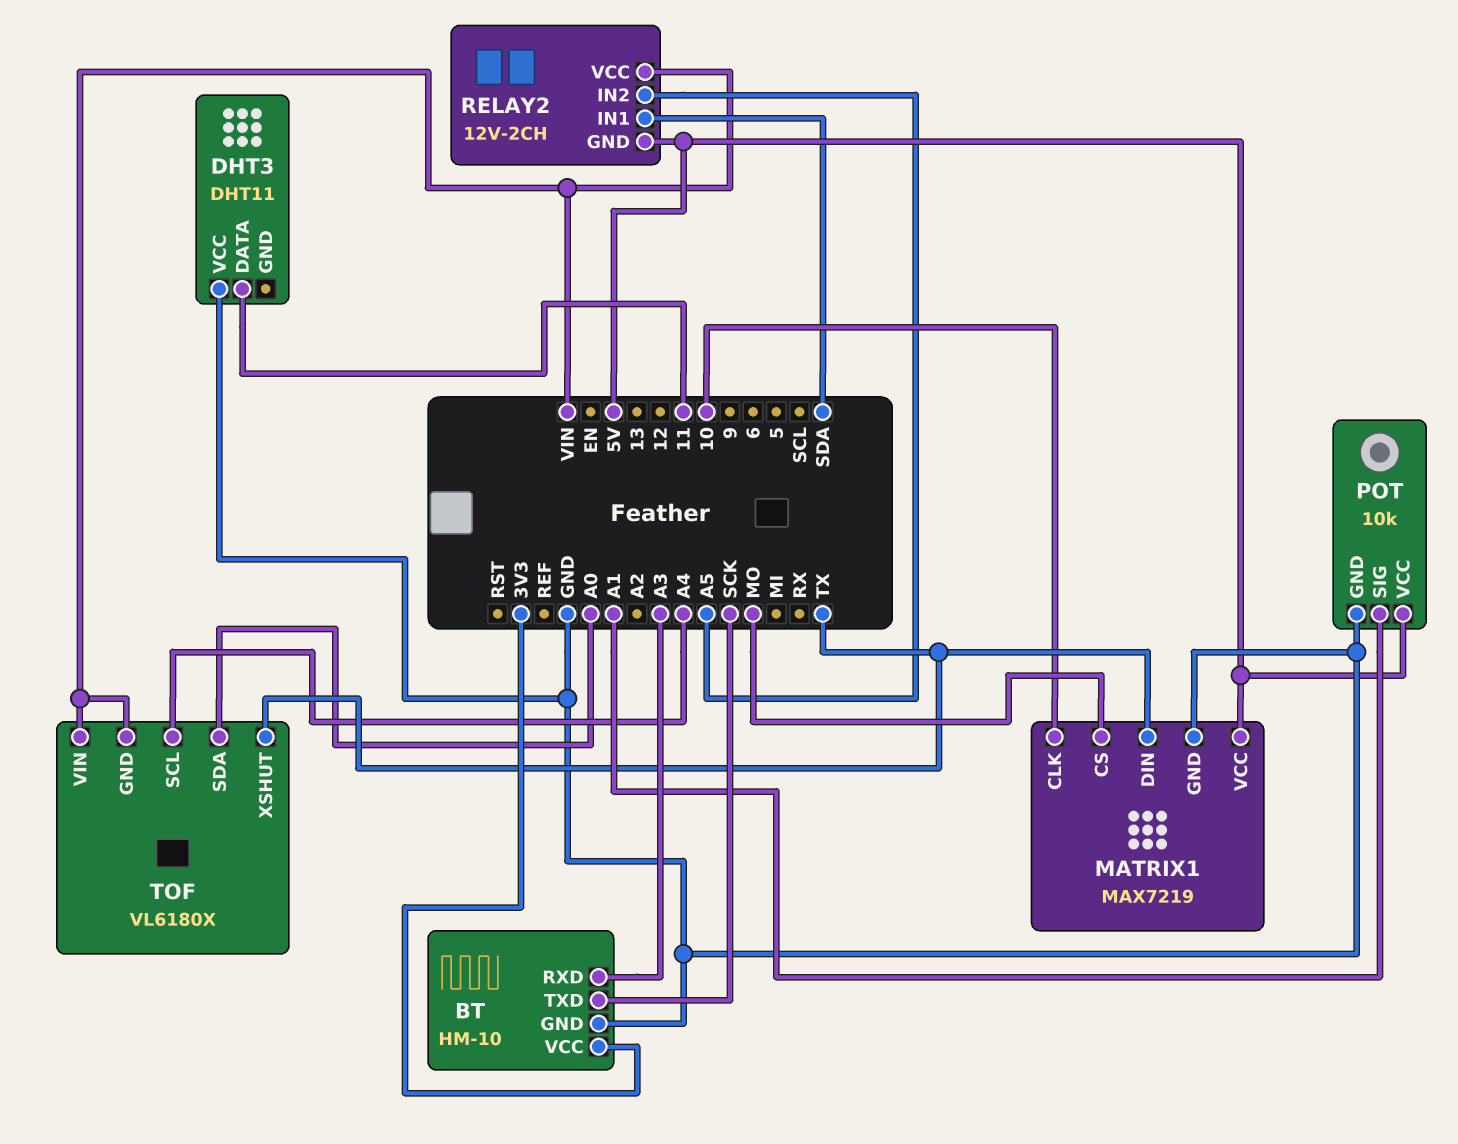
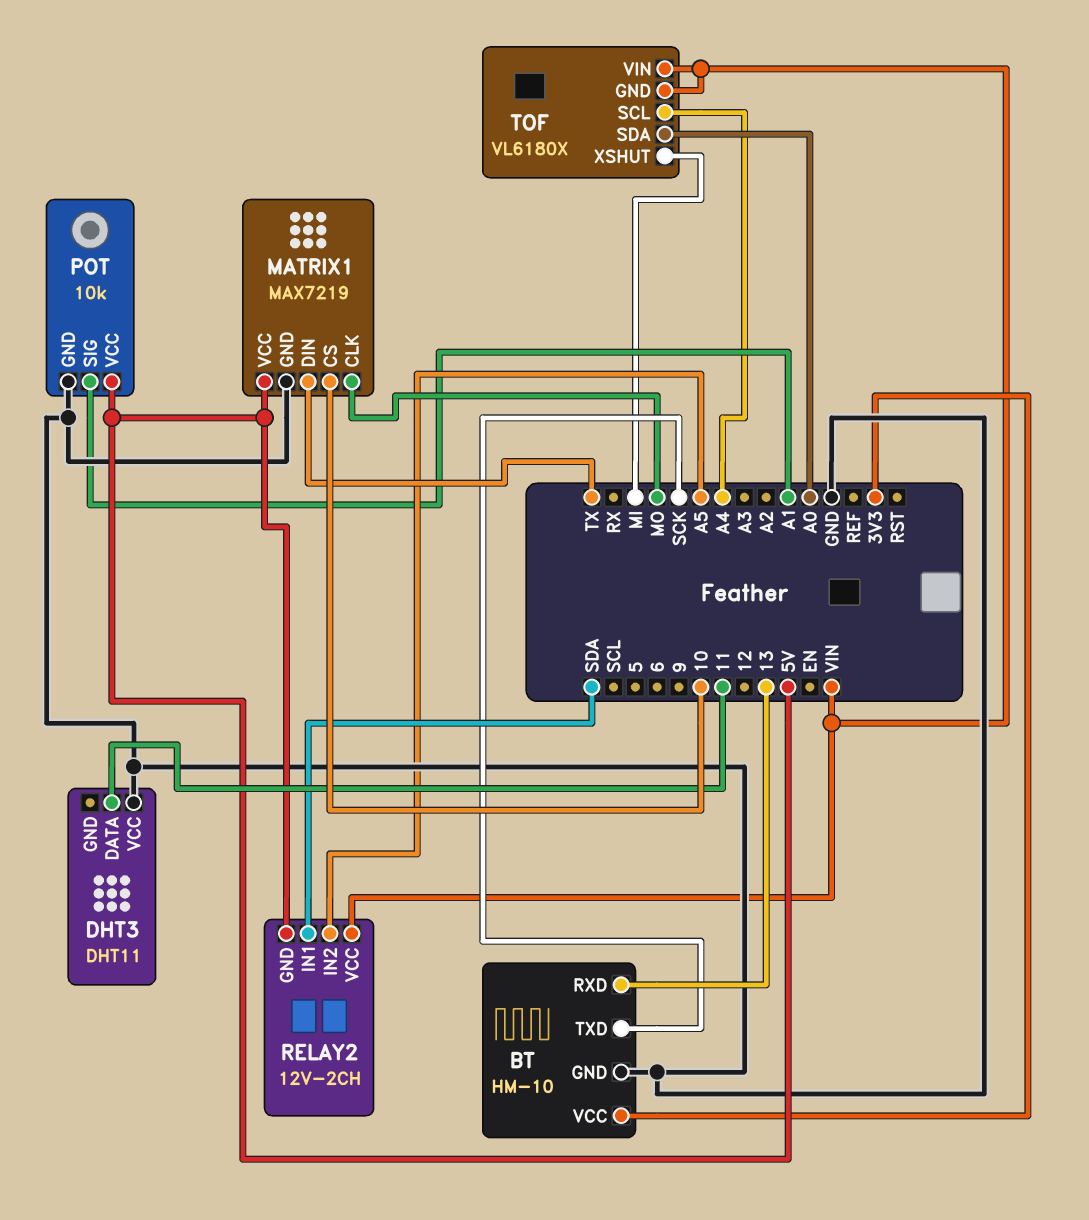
BT pin RXD: A3 -> 13
MATRIX1 pin CLK: 10 -> MO
MATRIX1 pin CS: MO -> 10
TOF pin XSHUT: TX -> MI

